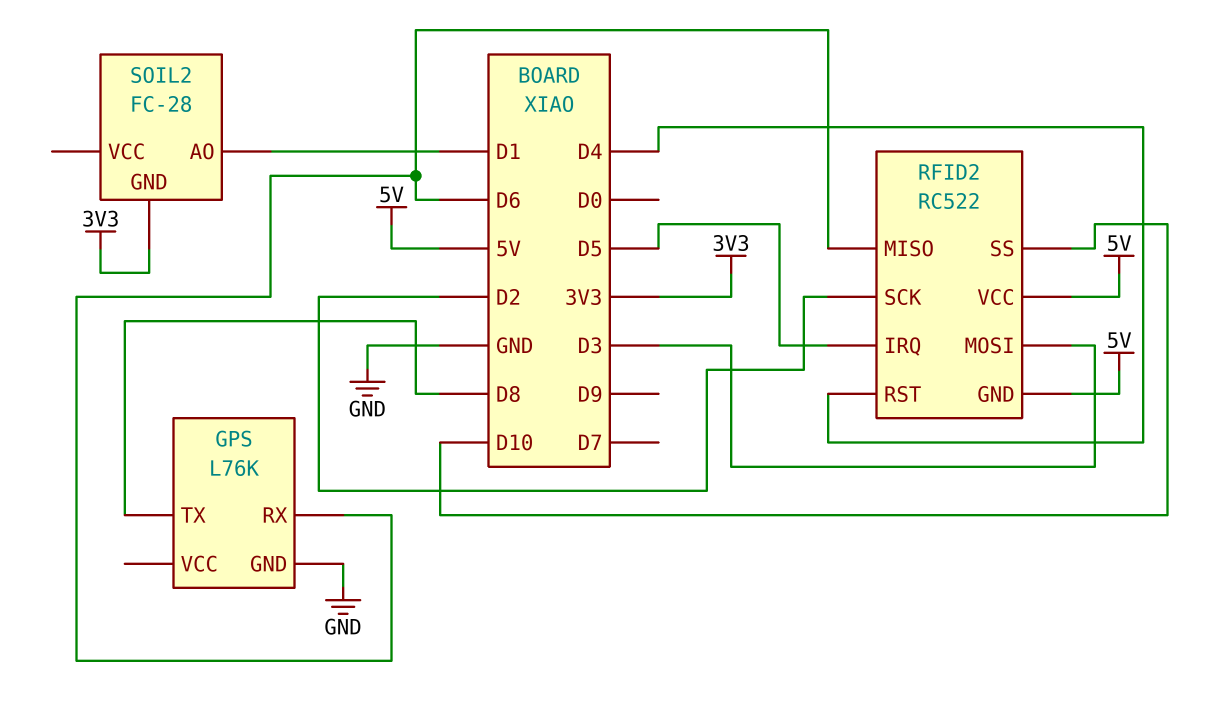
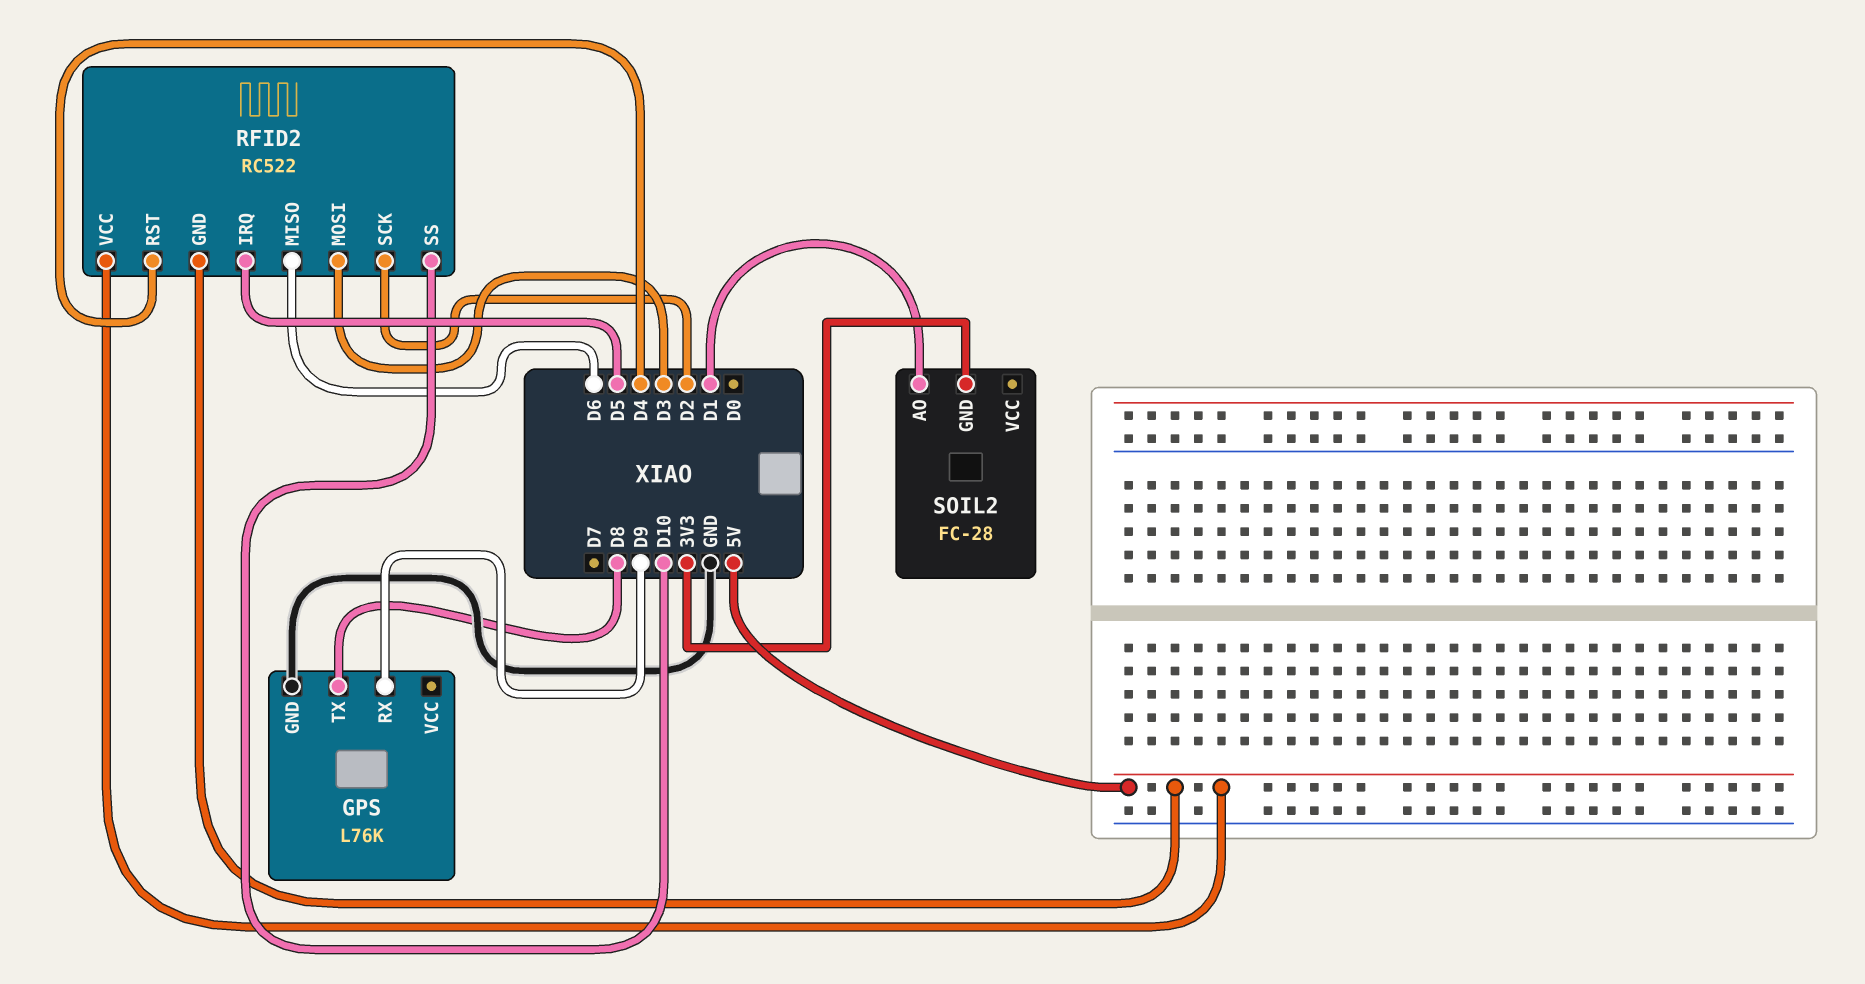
GPS pin RX: D6 -> D9

